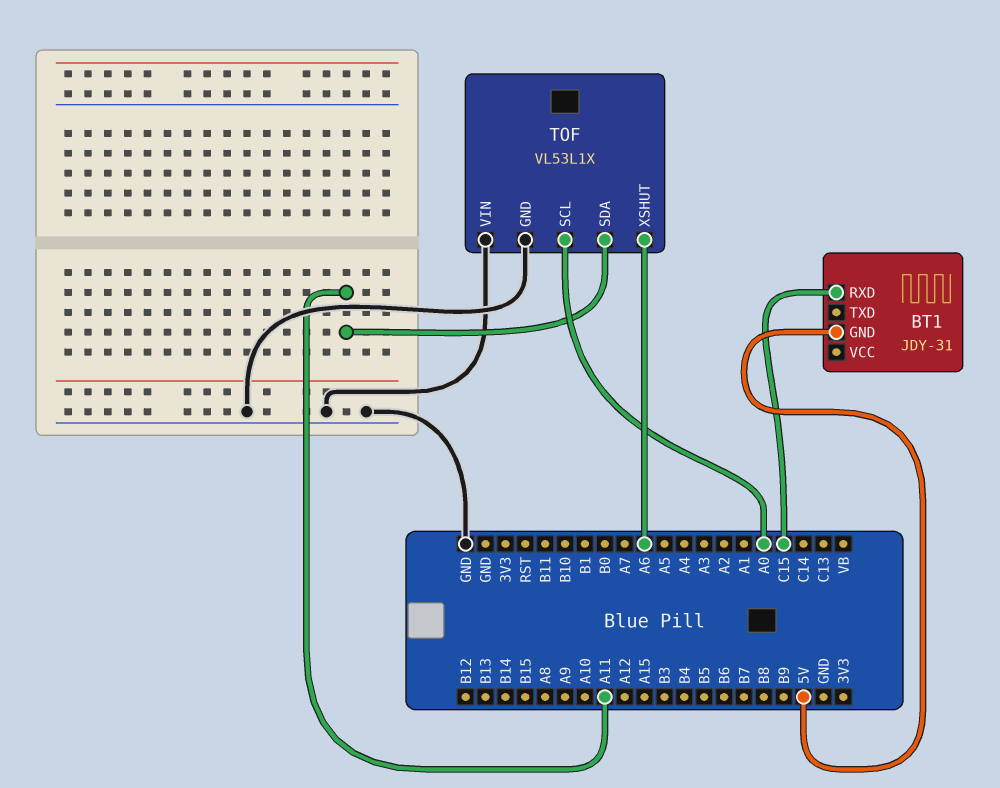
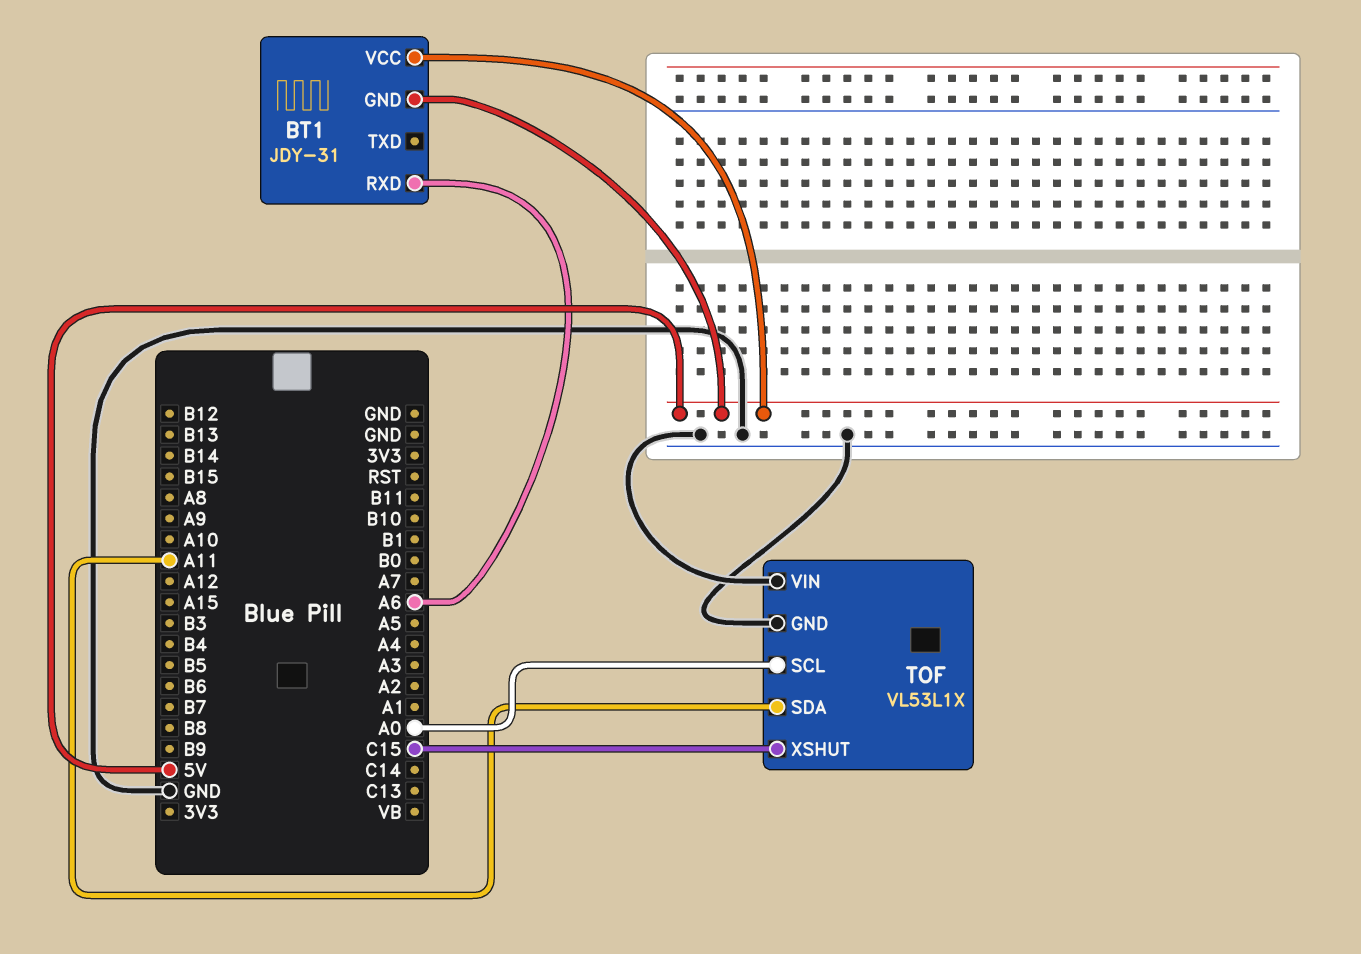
BT1 pin RXD: C15 -> A6
BT1 pin VCC: none -> 5V
TOF pin XSHUT: A6 -> C15

